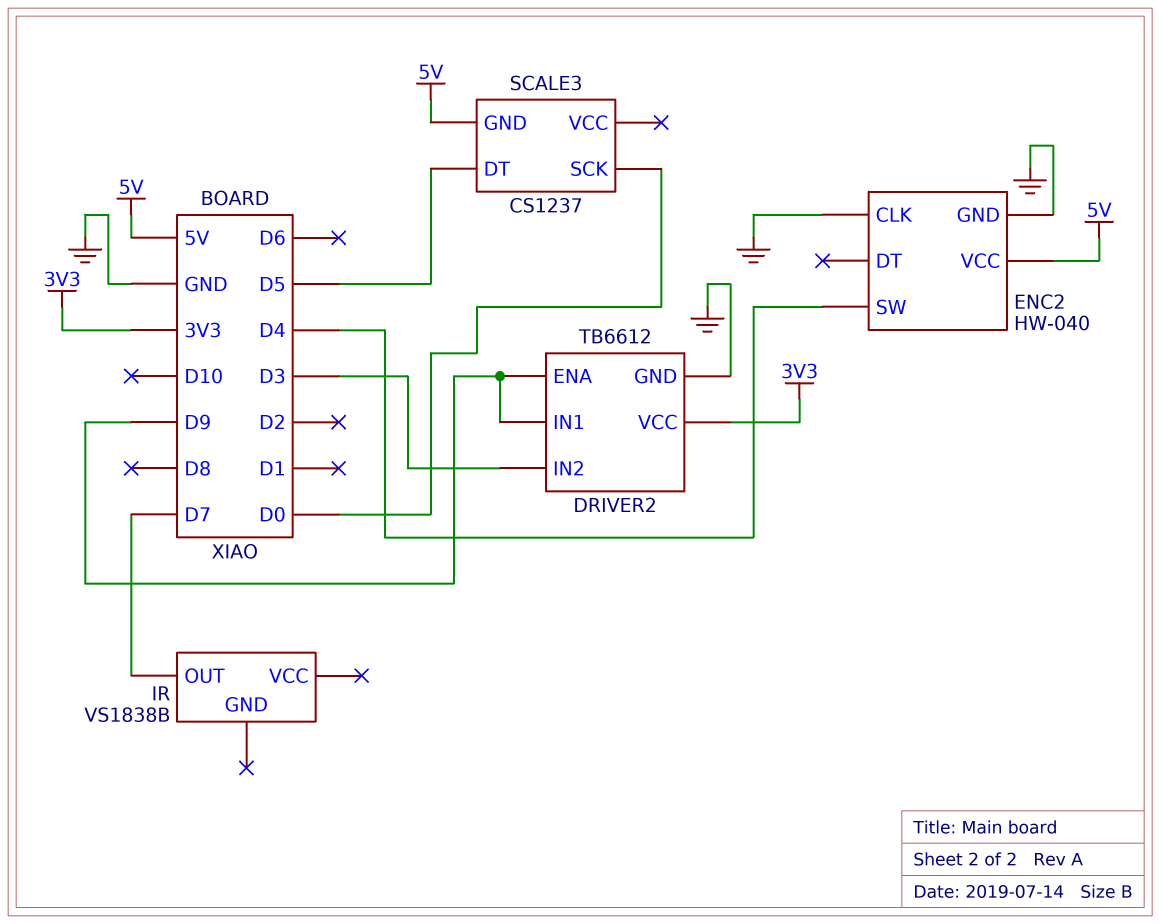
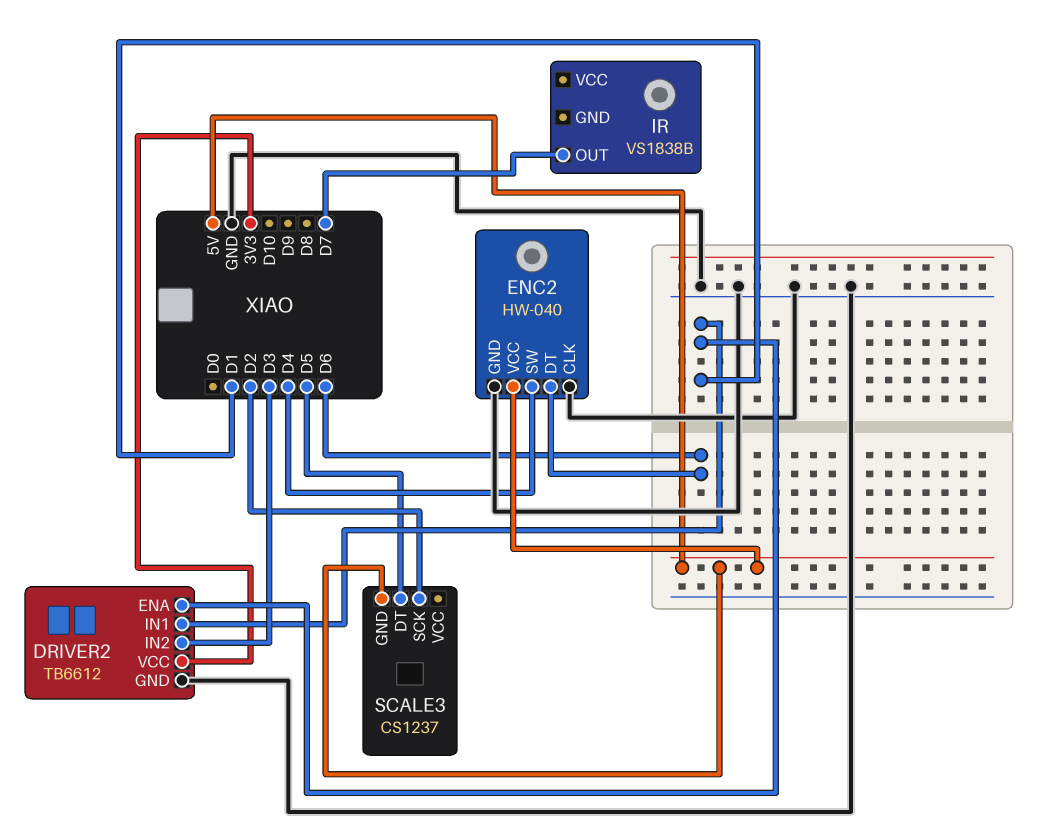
DRIVER2 pin ENA: D9 -> D1
DRIVER2 pin IN1: D9 -> D1
ENC2 pin DT: none -> D6
SCALE3 pin SCK: D0 -> D2

